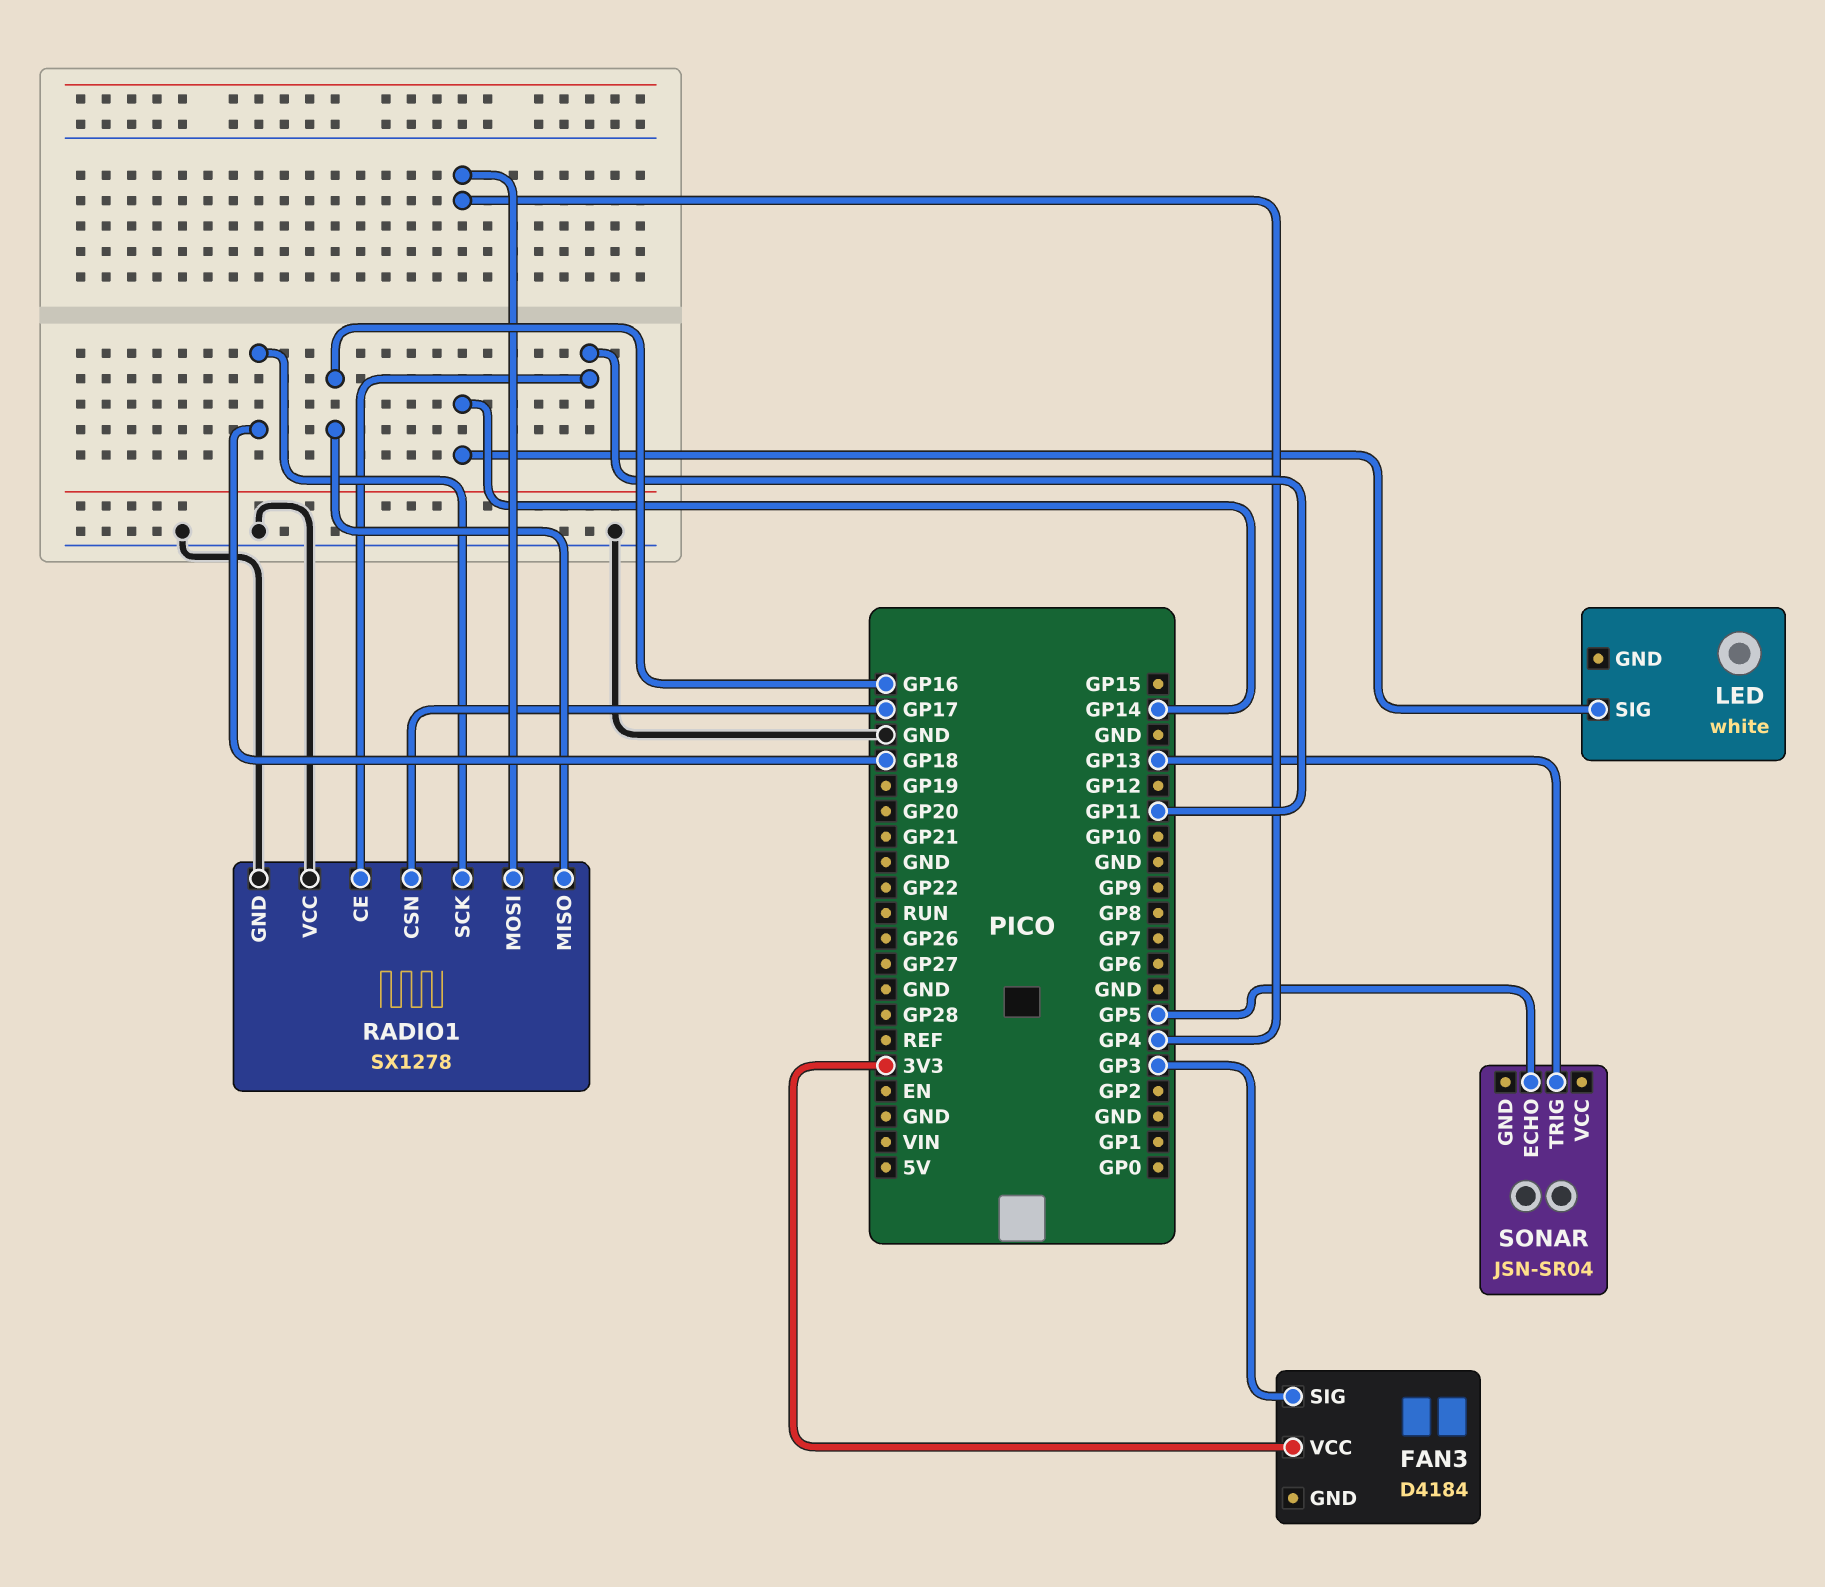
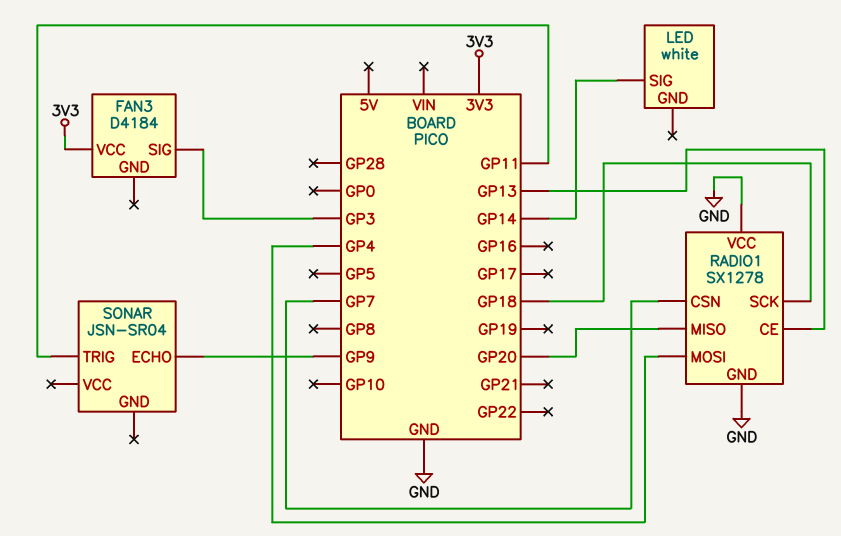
RADIO1 pin CE: GP11 -> GP13
RADIO1 pin CSN: GP17 -> GP7
RADIO1 pin MISO: GP16 -> GP20
SONAR pin ECHO: GP5 -> GP9
SONAR pin TRIG: GP13 -> GP11

